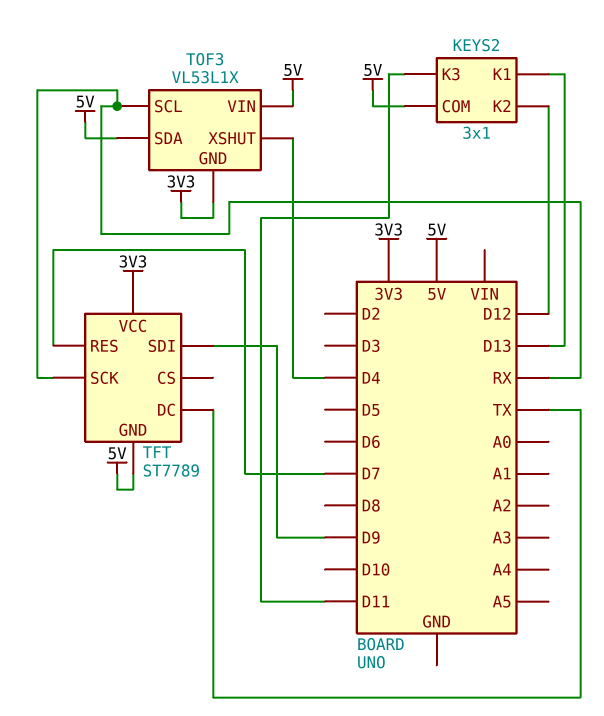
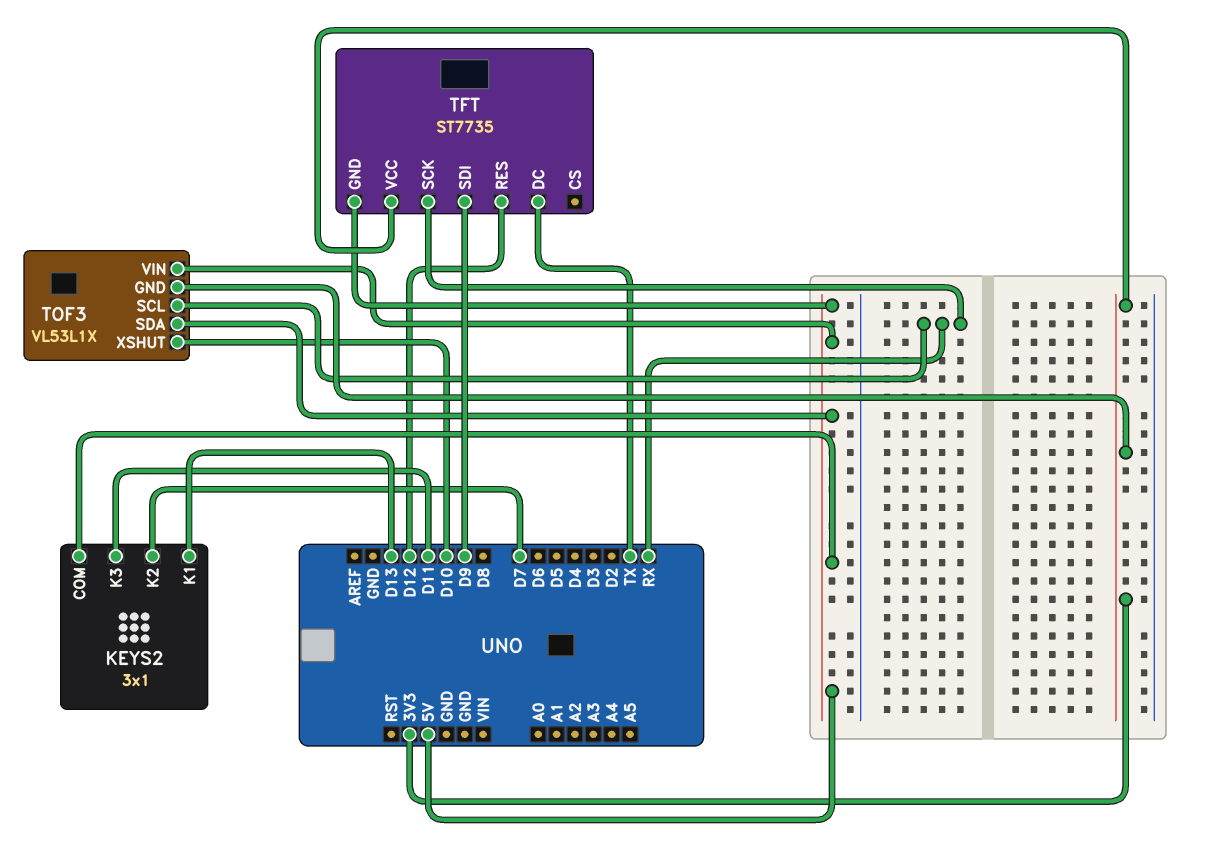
KEYS2 pin K2: D12 -> D7
TFT: ST7789 -> ST7735
TFT pin RES: D7 -> D12
TOF3 pin XSHUT: D4 -> D10

